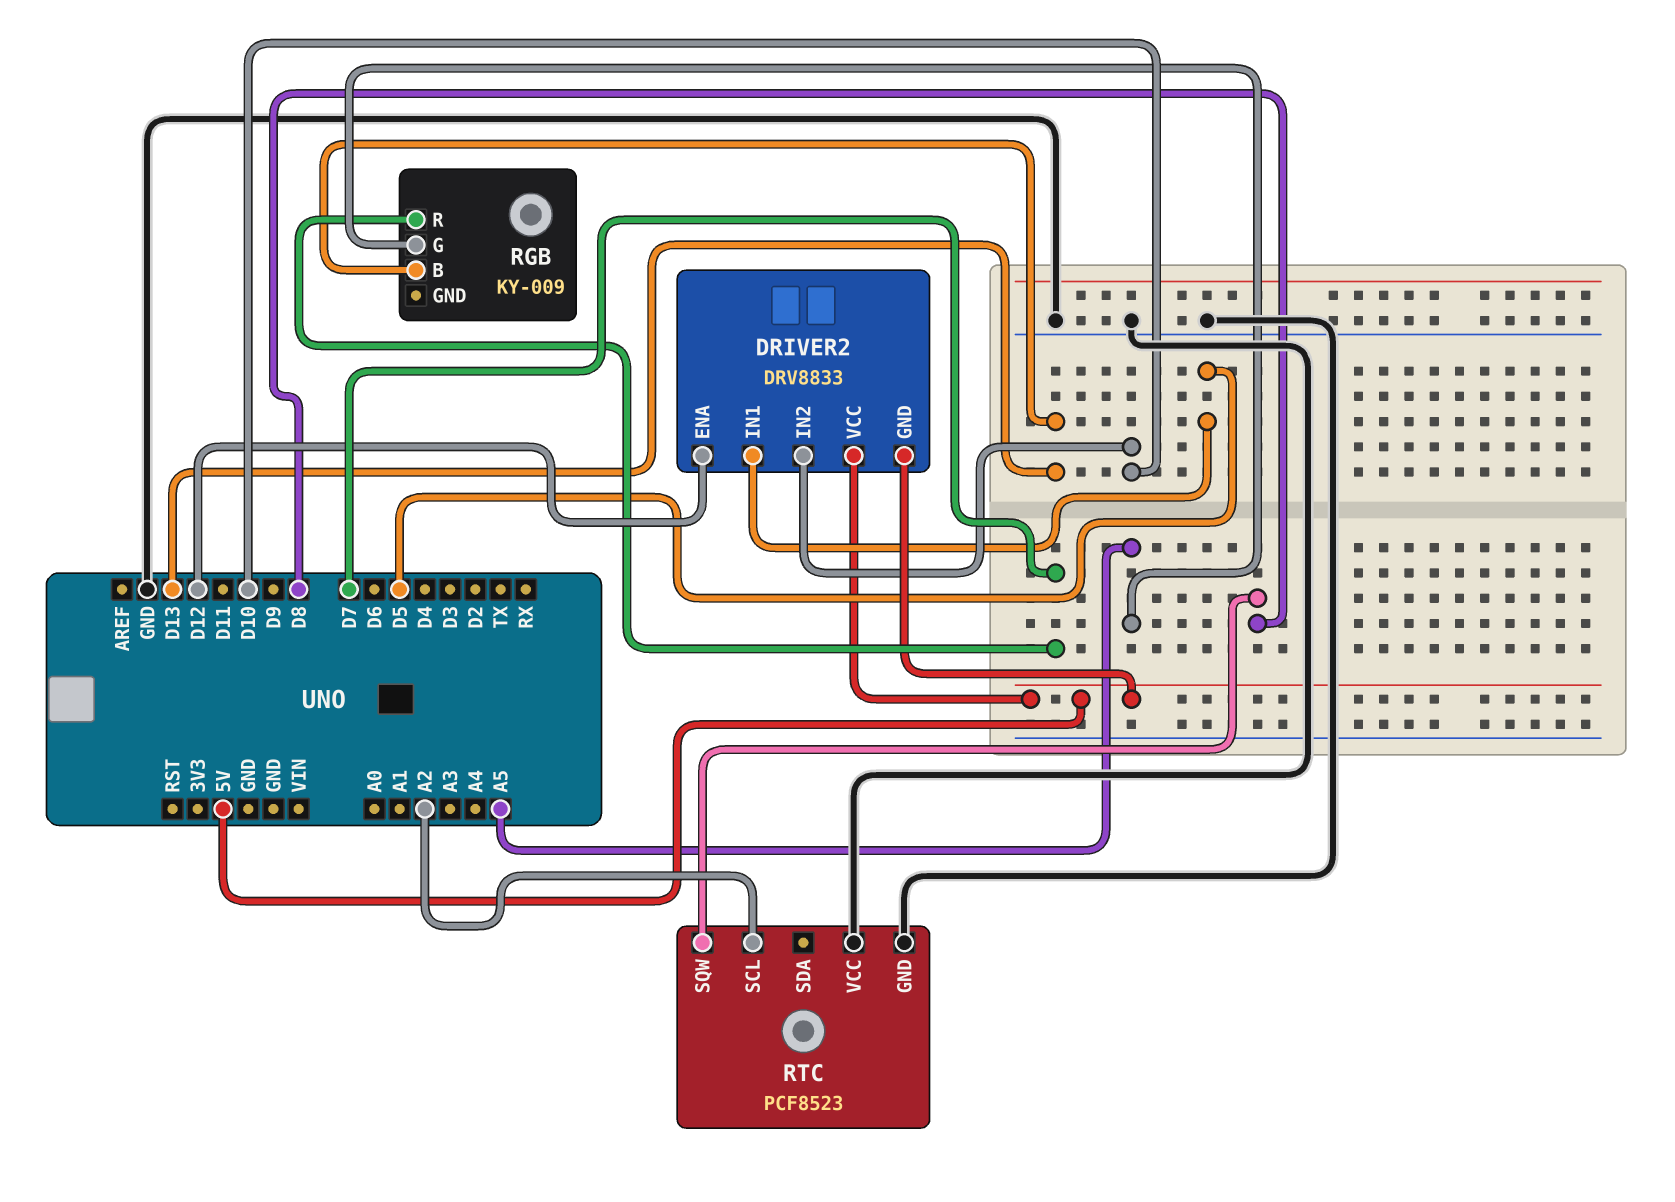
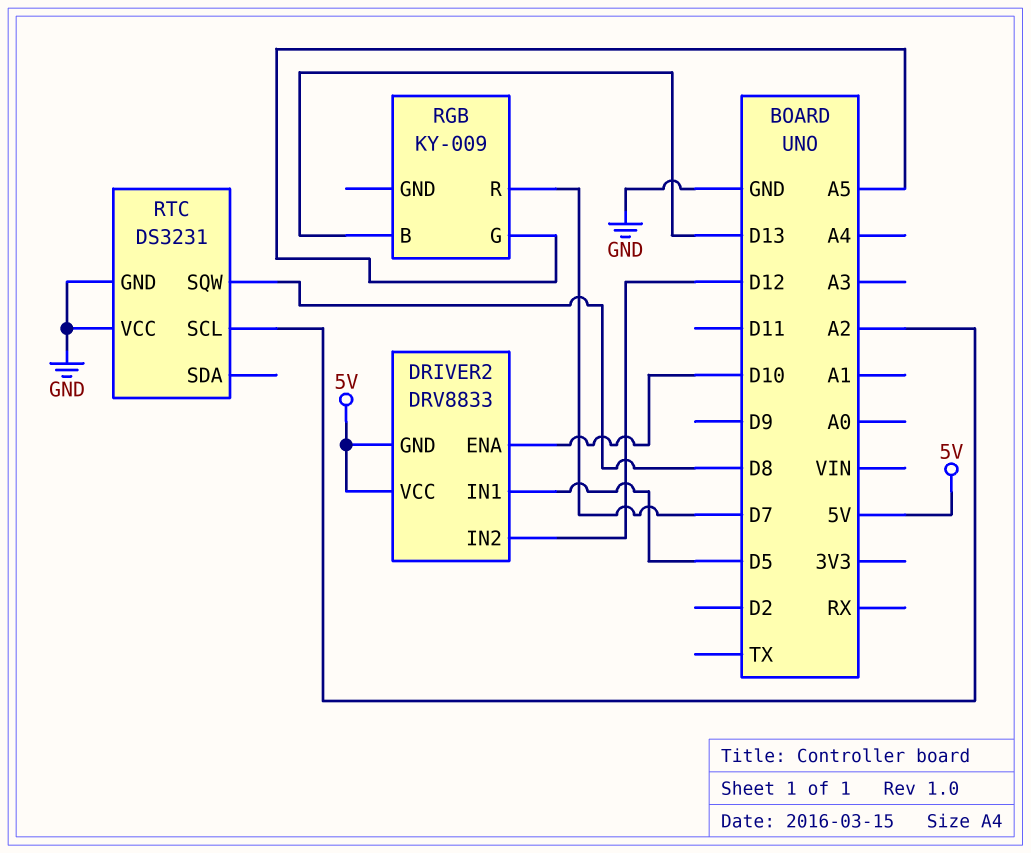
DRIVER2 pin ENA: D12 -> D10
DRIVER2 pin IN2: D10 -> D12
RTC: PCF8523 -> DS3231

